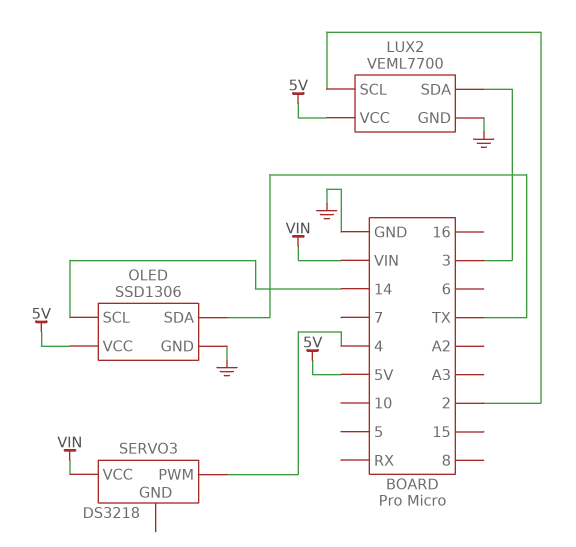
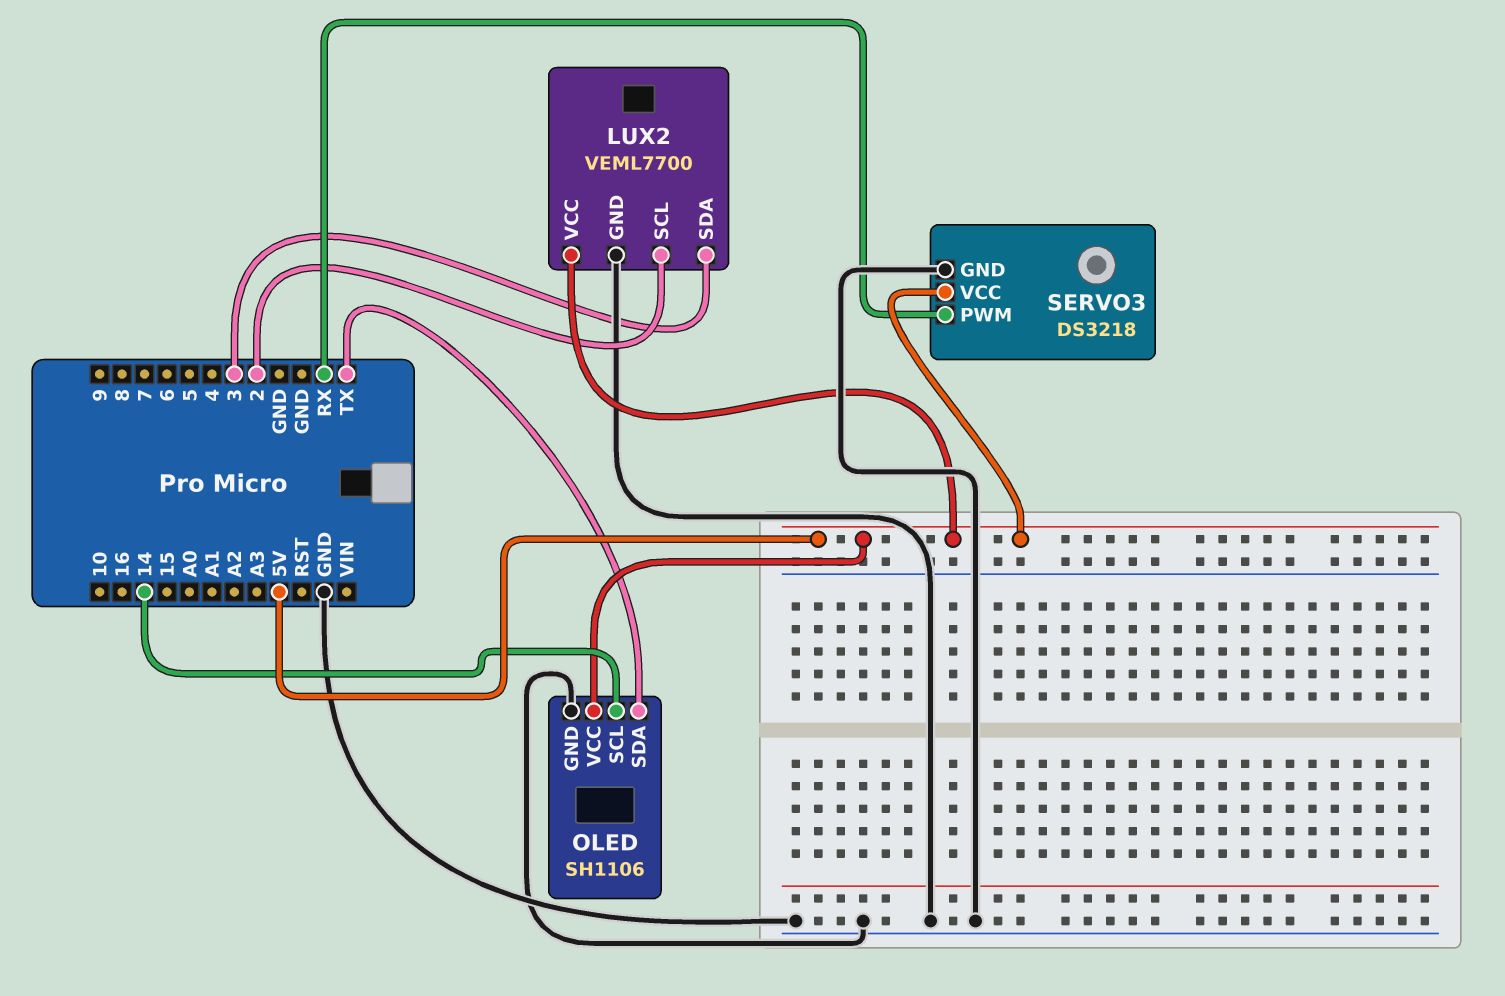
OLED: SSD1306 -> SH1106
SERVO3 pin GND: none -> GND
SERVO3 pin PWM: 4 -> RX
SERVO3 pin VCC: VIN -> 5V

